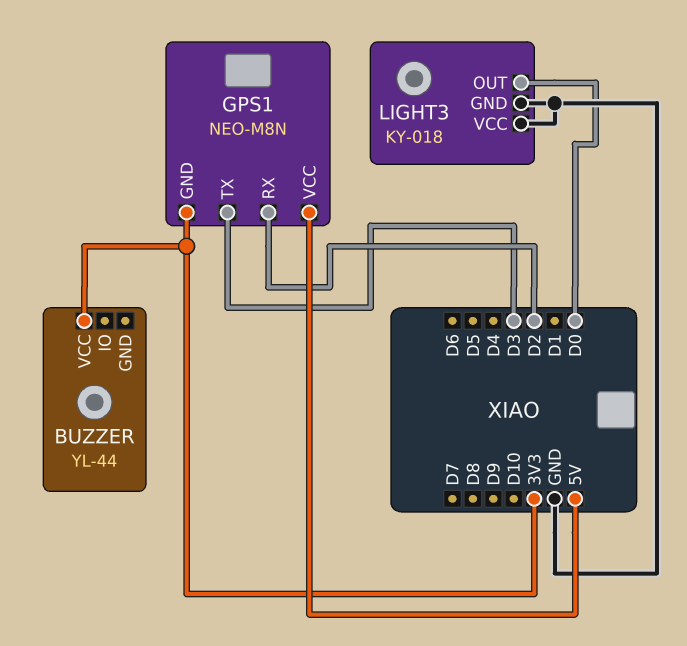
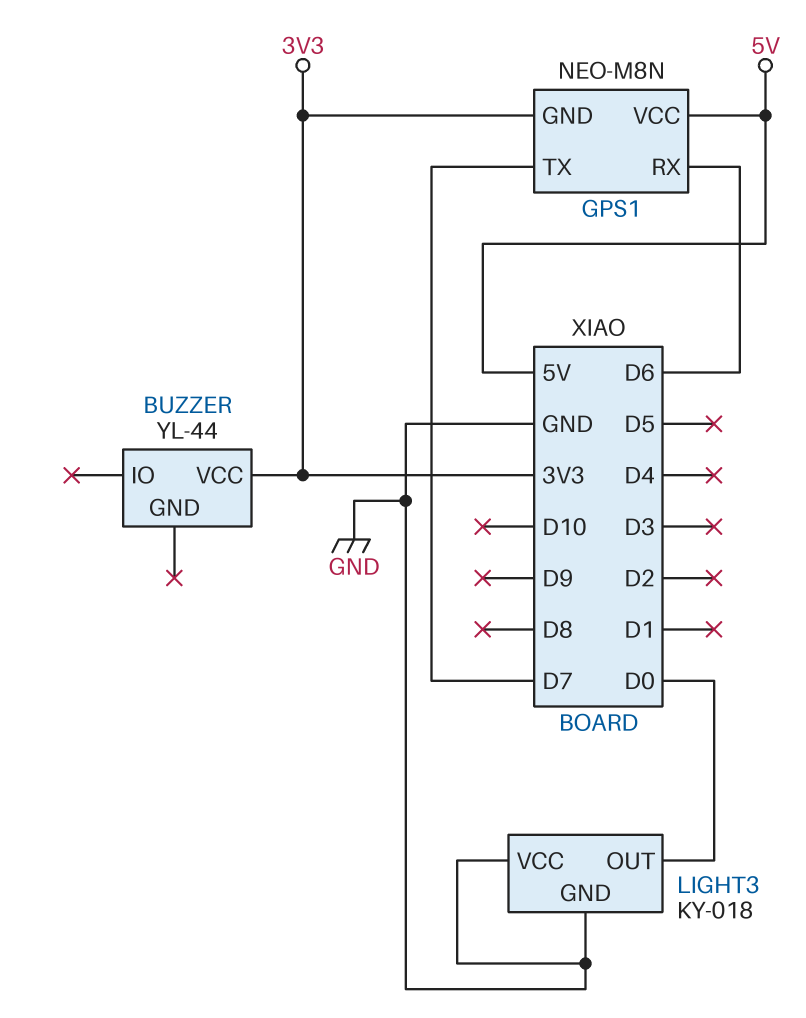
GPS1 pin RX: D2 -> D6
GPS1 pin TX: D3 -> D7

